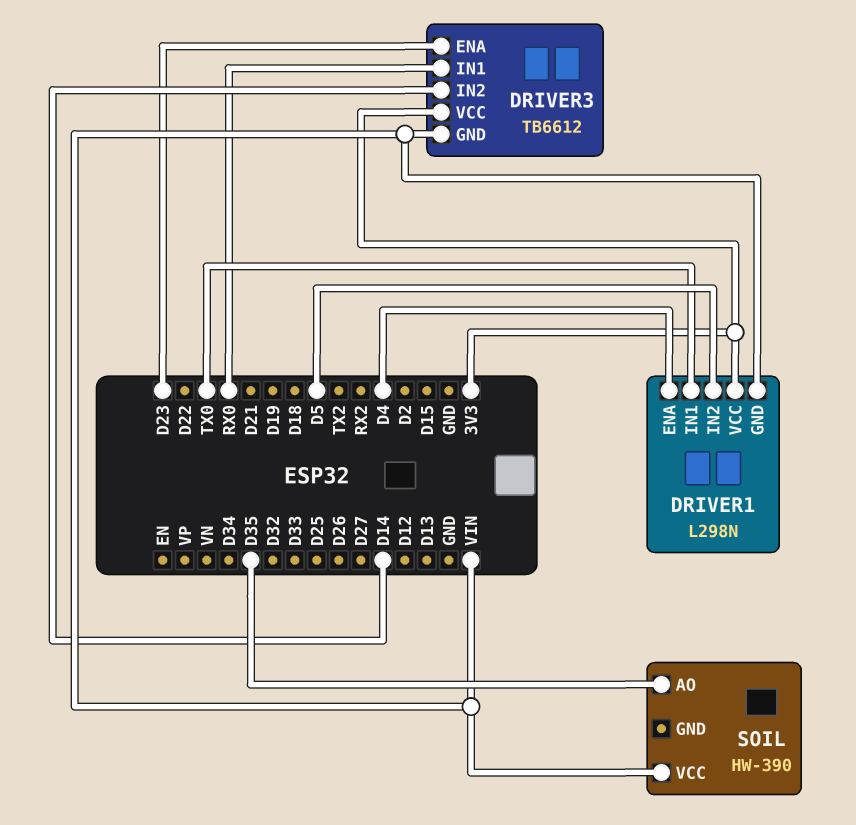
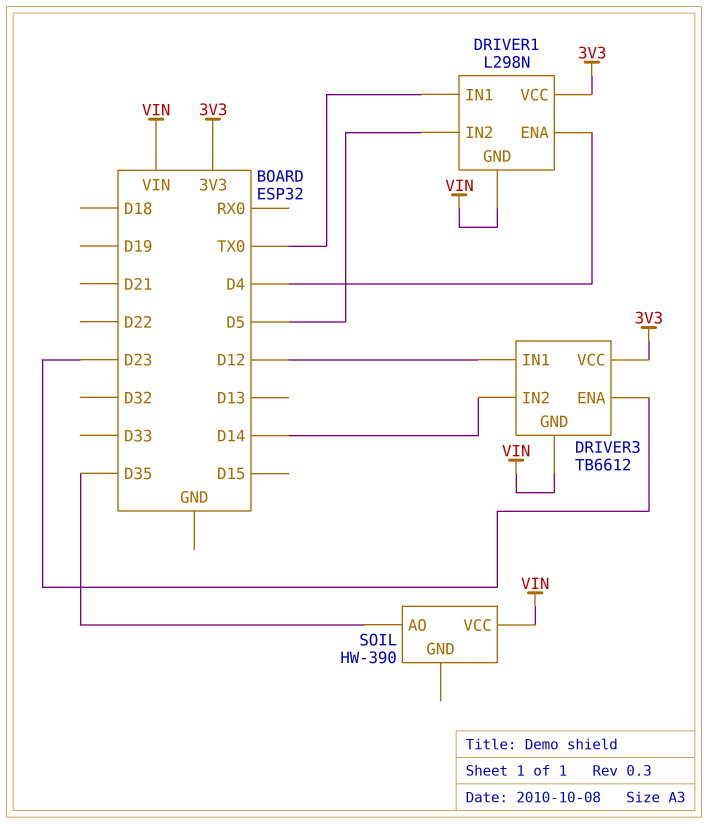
DRIVER3 pin IN1: RX0 -> D12

